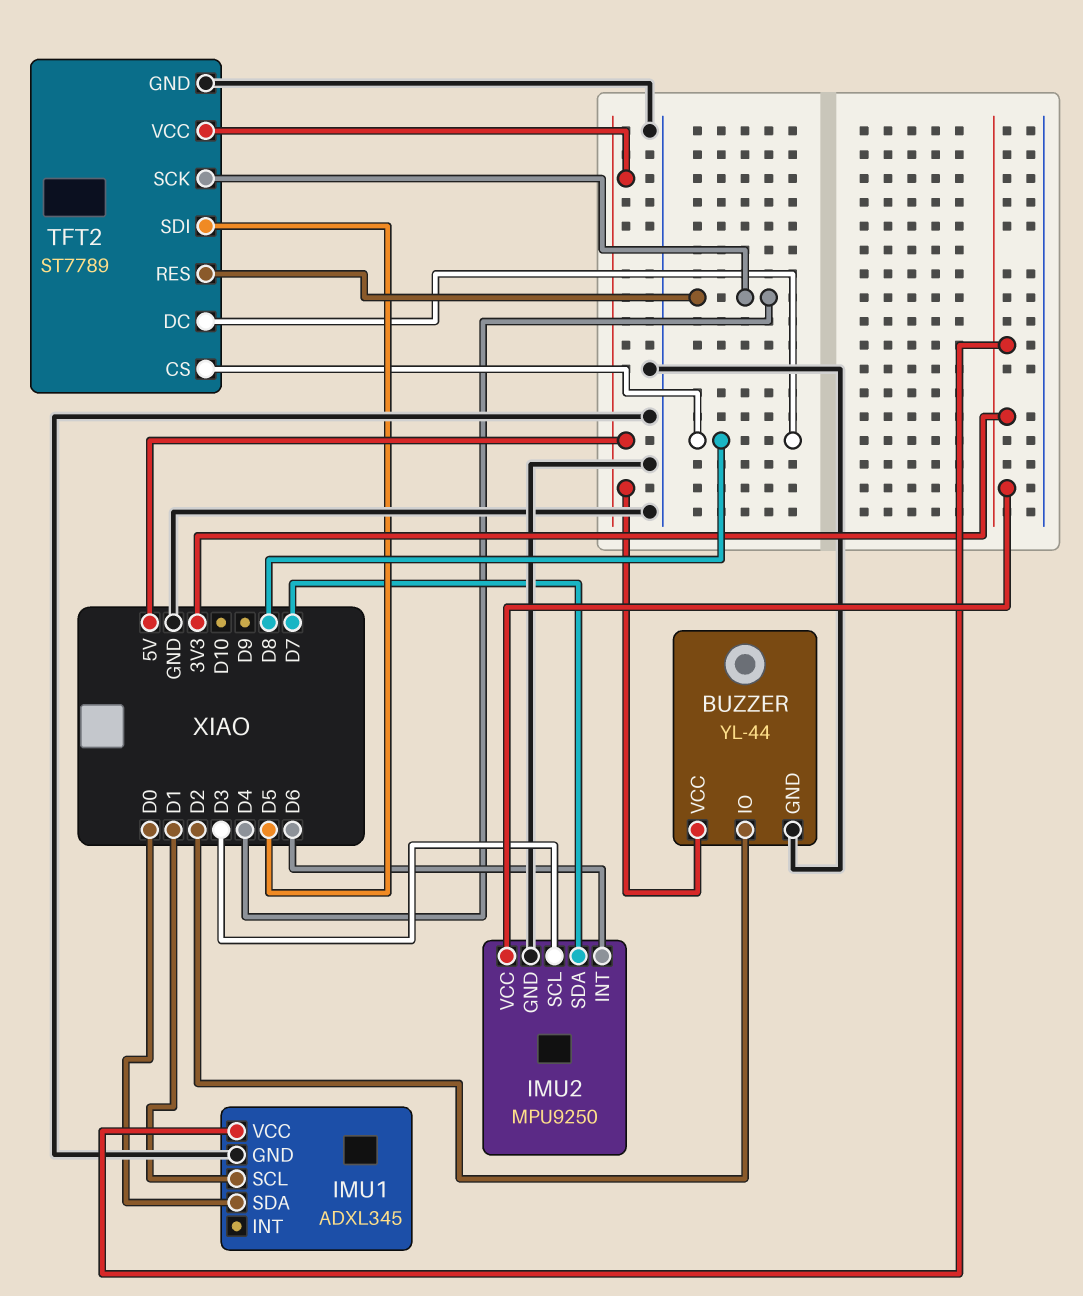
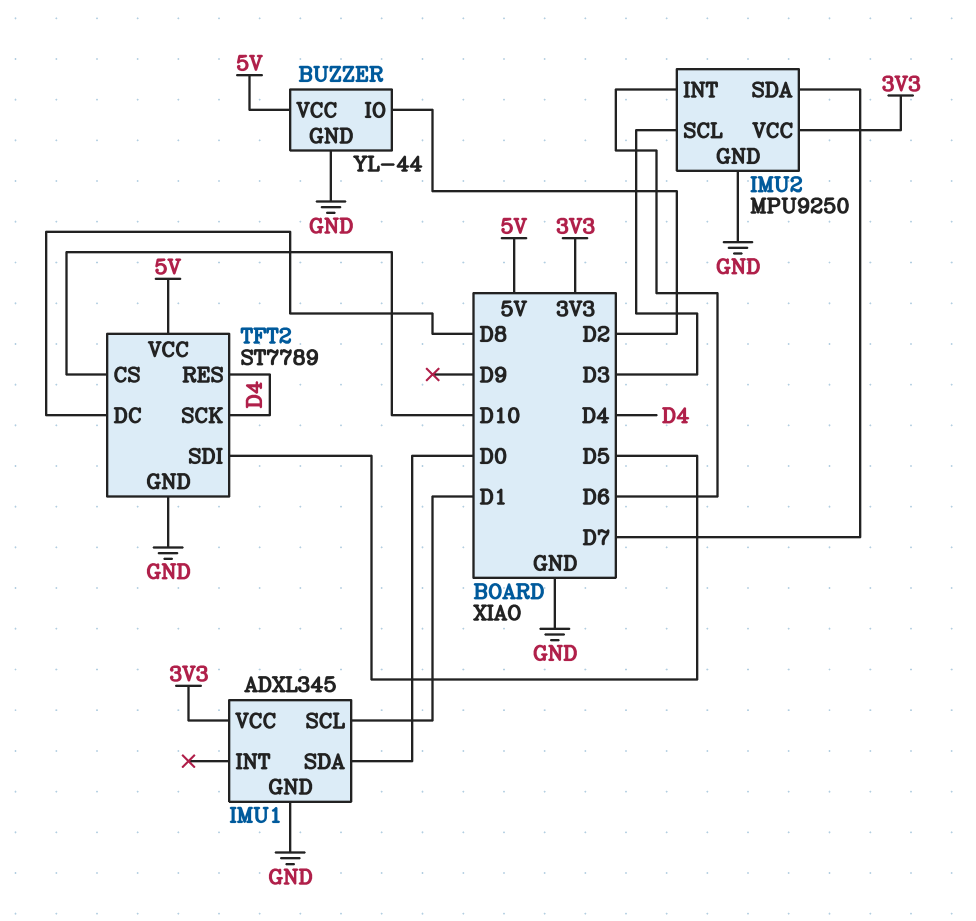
TFT2 pin CS: D8 -> D10

